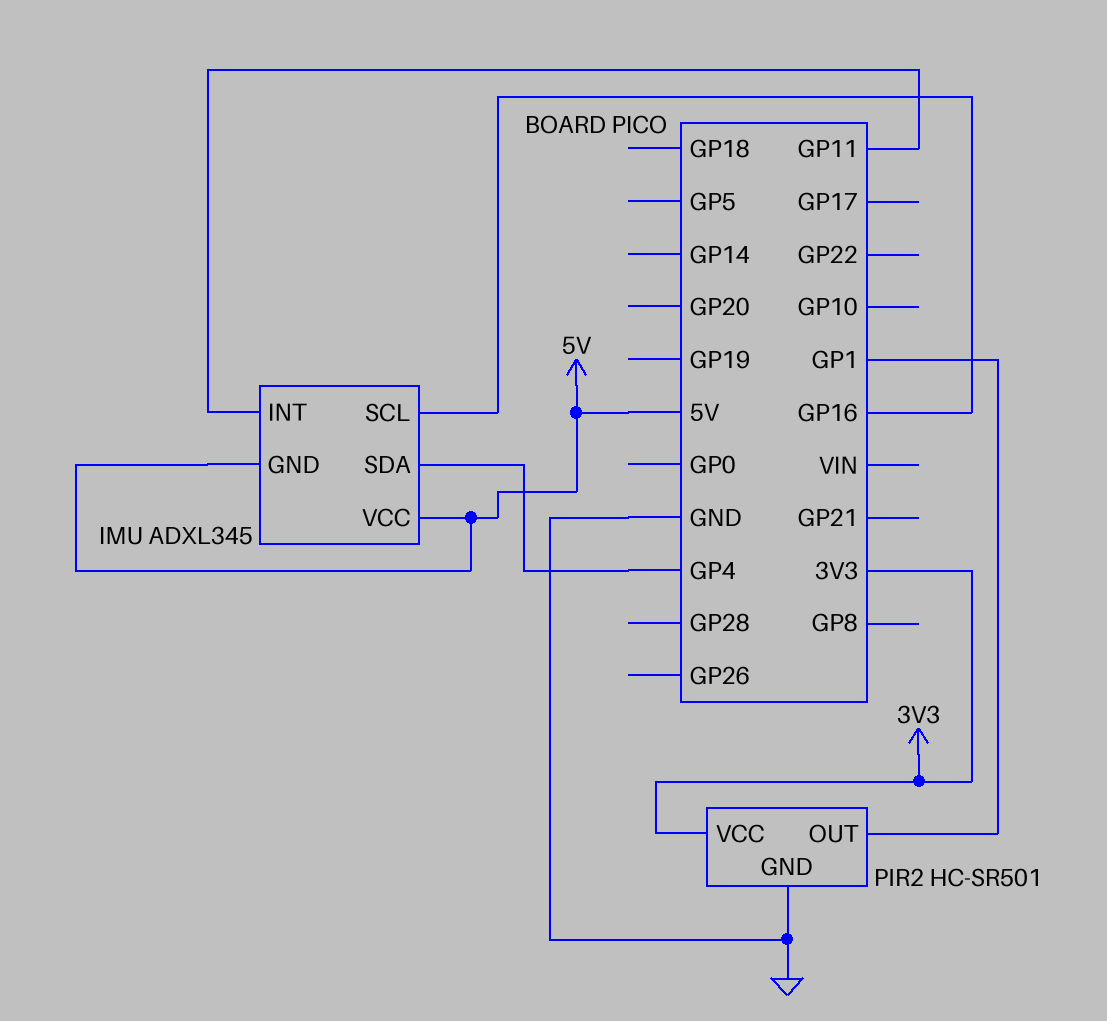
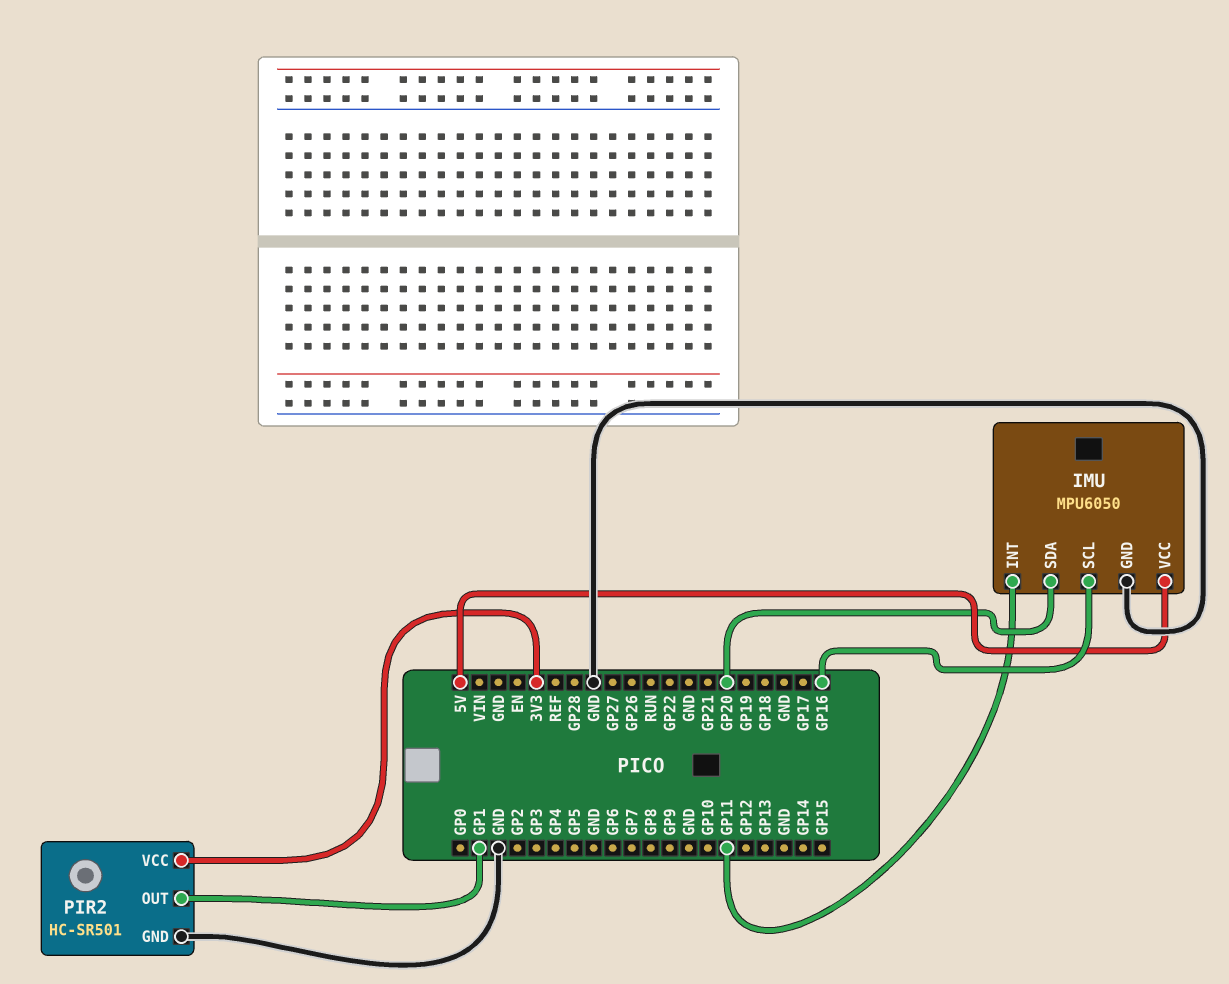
IMU: ADXL345 -> MPU6050
IMU pin GND: 5V -> GND
IMU pin SDA: GP4 -> GP20

